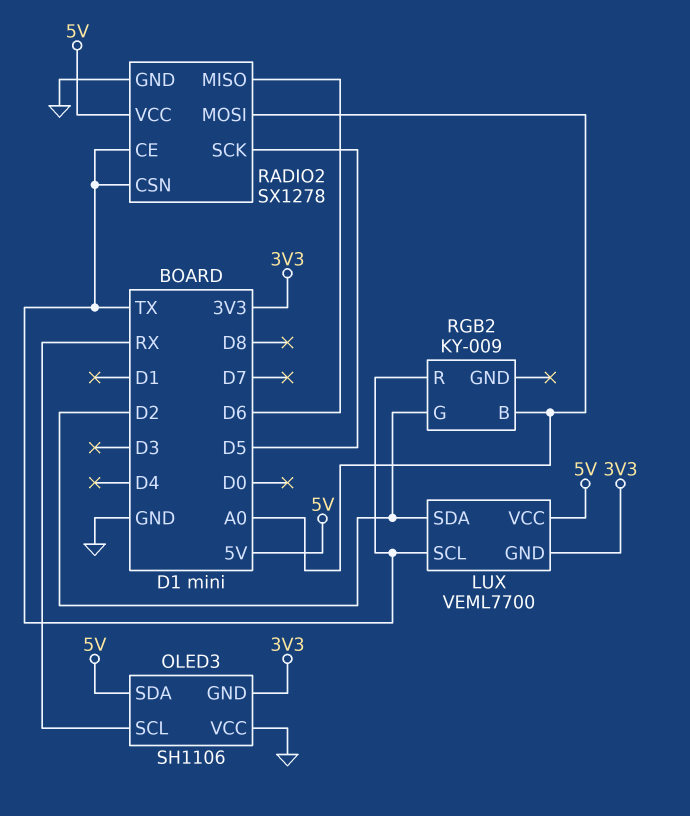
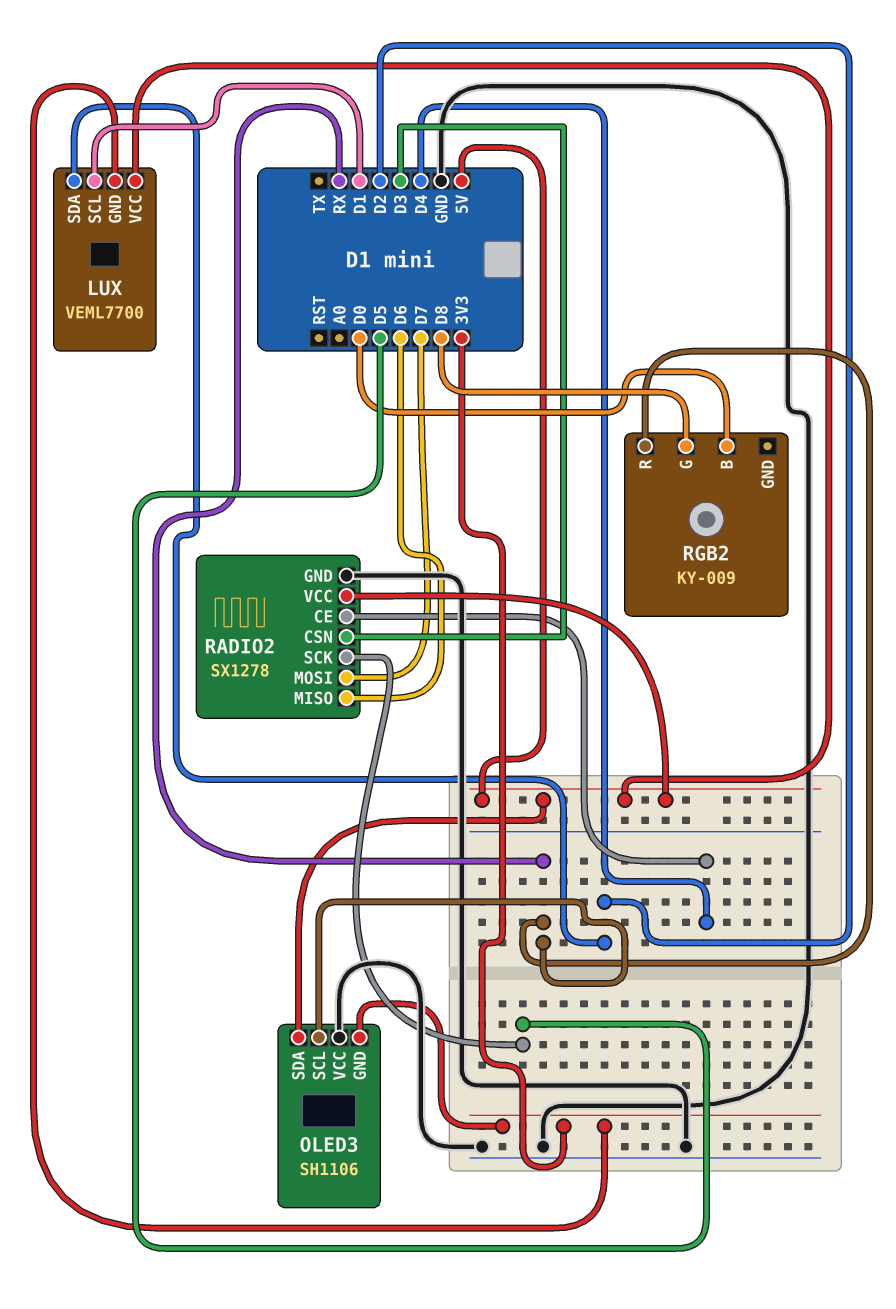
LUX pin SCL: TX -> D1
RADIO2 pin CE: TX -> D4
RADIO2 pin CSN: TX -> D3
RADIO2 pin MOSI: A0 -> D7
RGB2 pin B: A0 -> D0
RGB2 pin G: D2 -> D8
RGB2 pin R: TX -> RX

